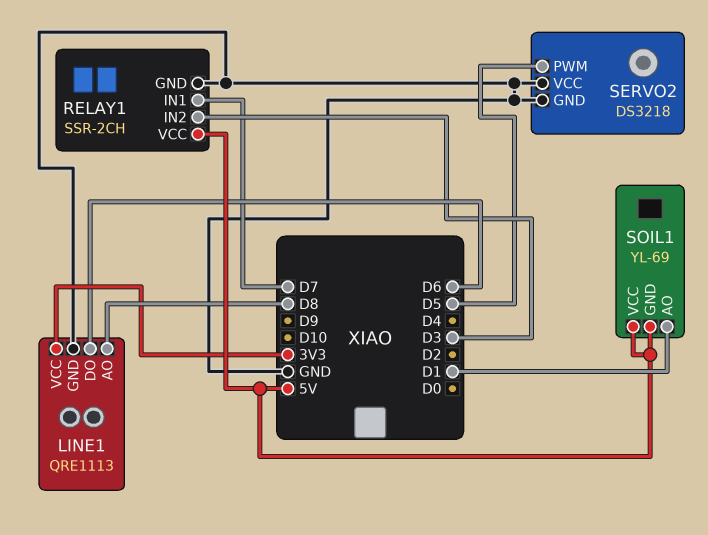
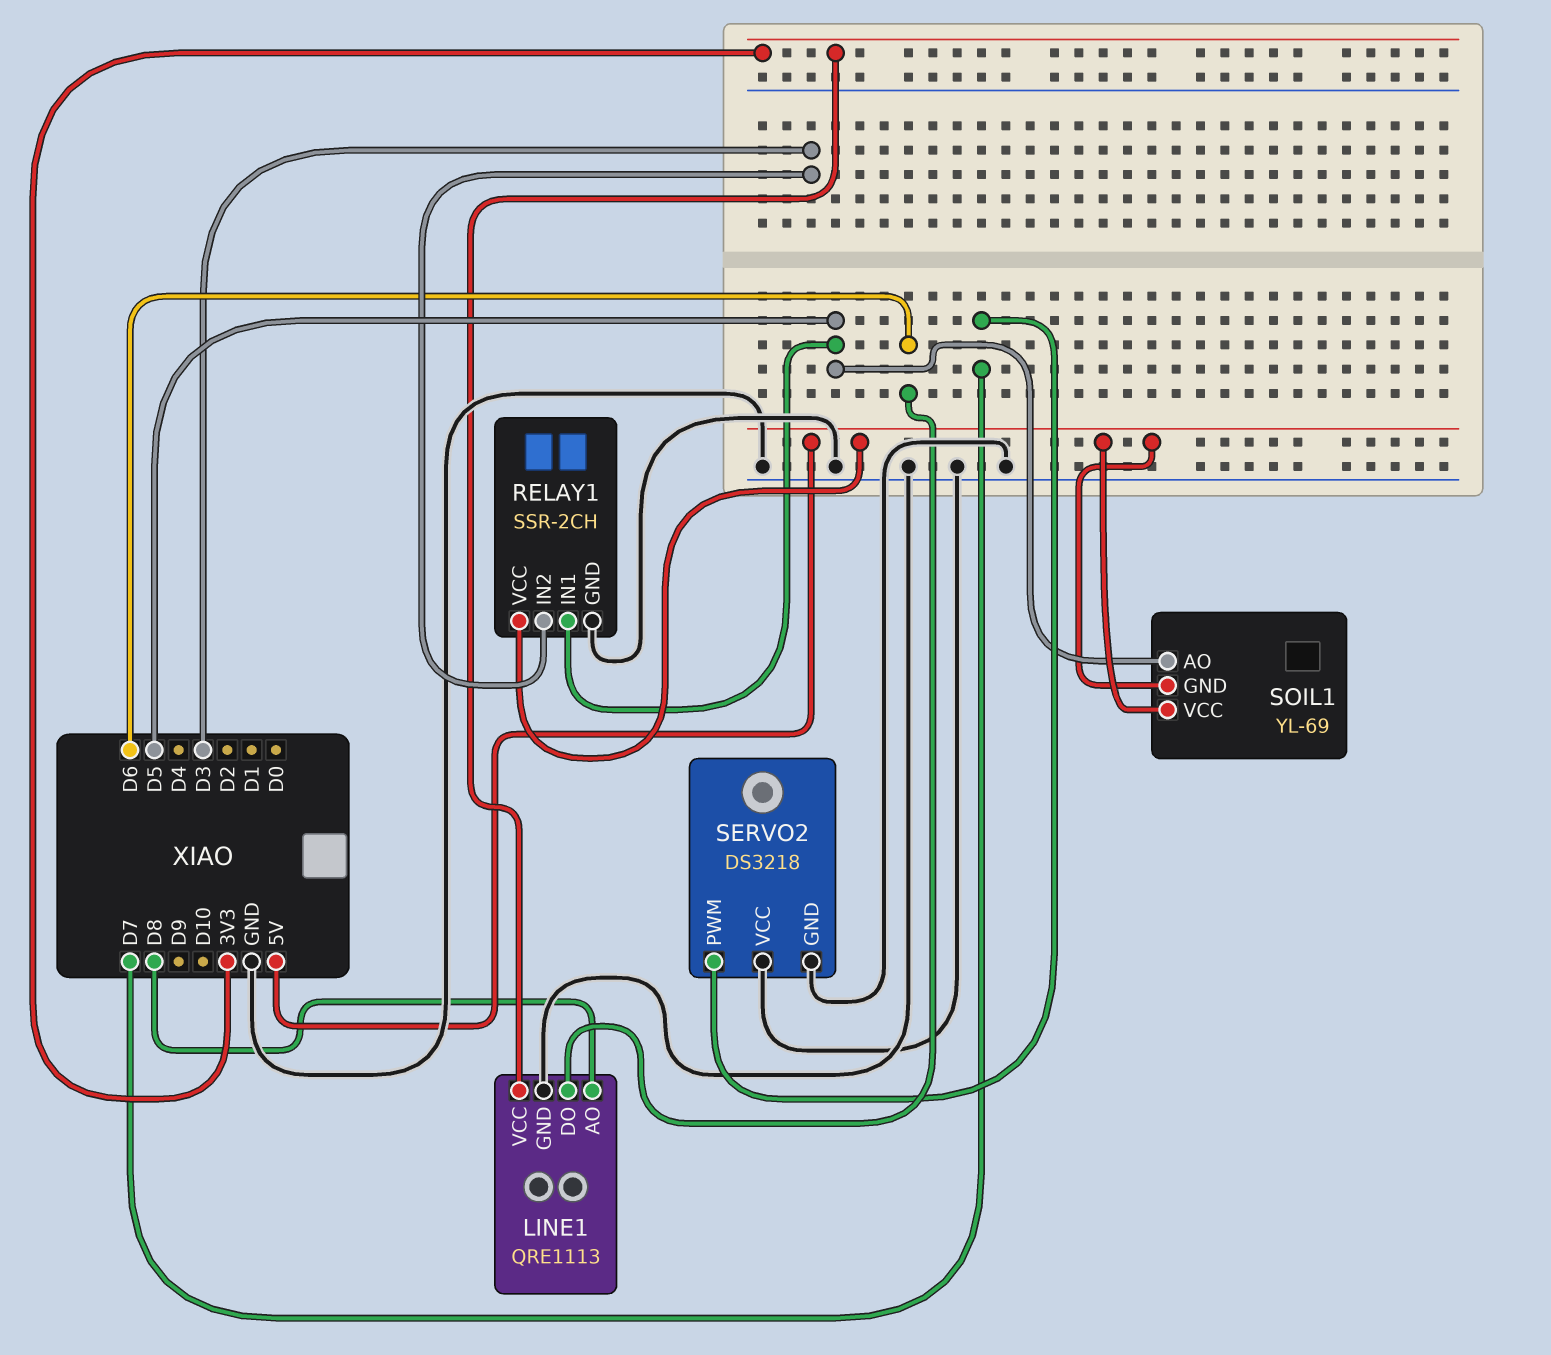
RELAY1 pin IN1: D7 -> D5
SERVO2 pin PWM: D5 -> D7
SOIL1 pin AO: D1 -> D5

